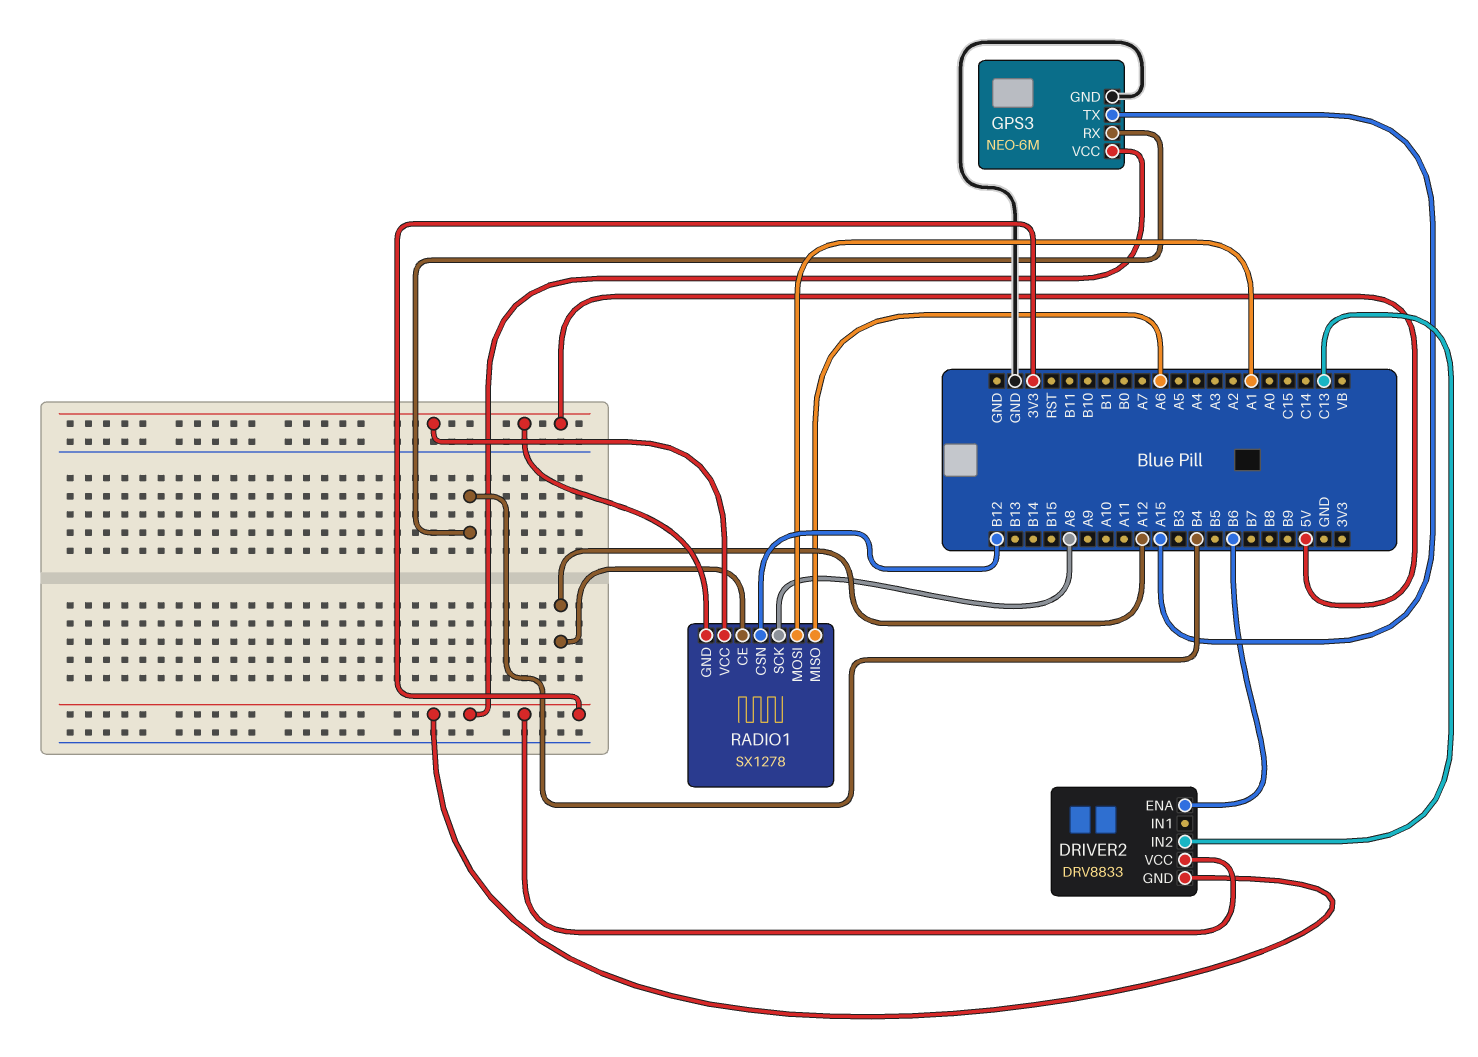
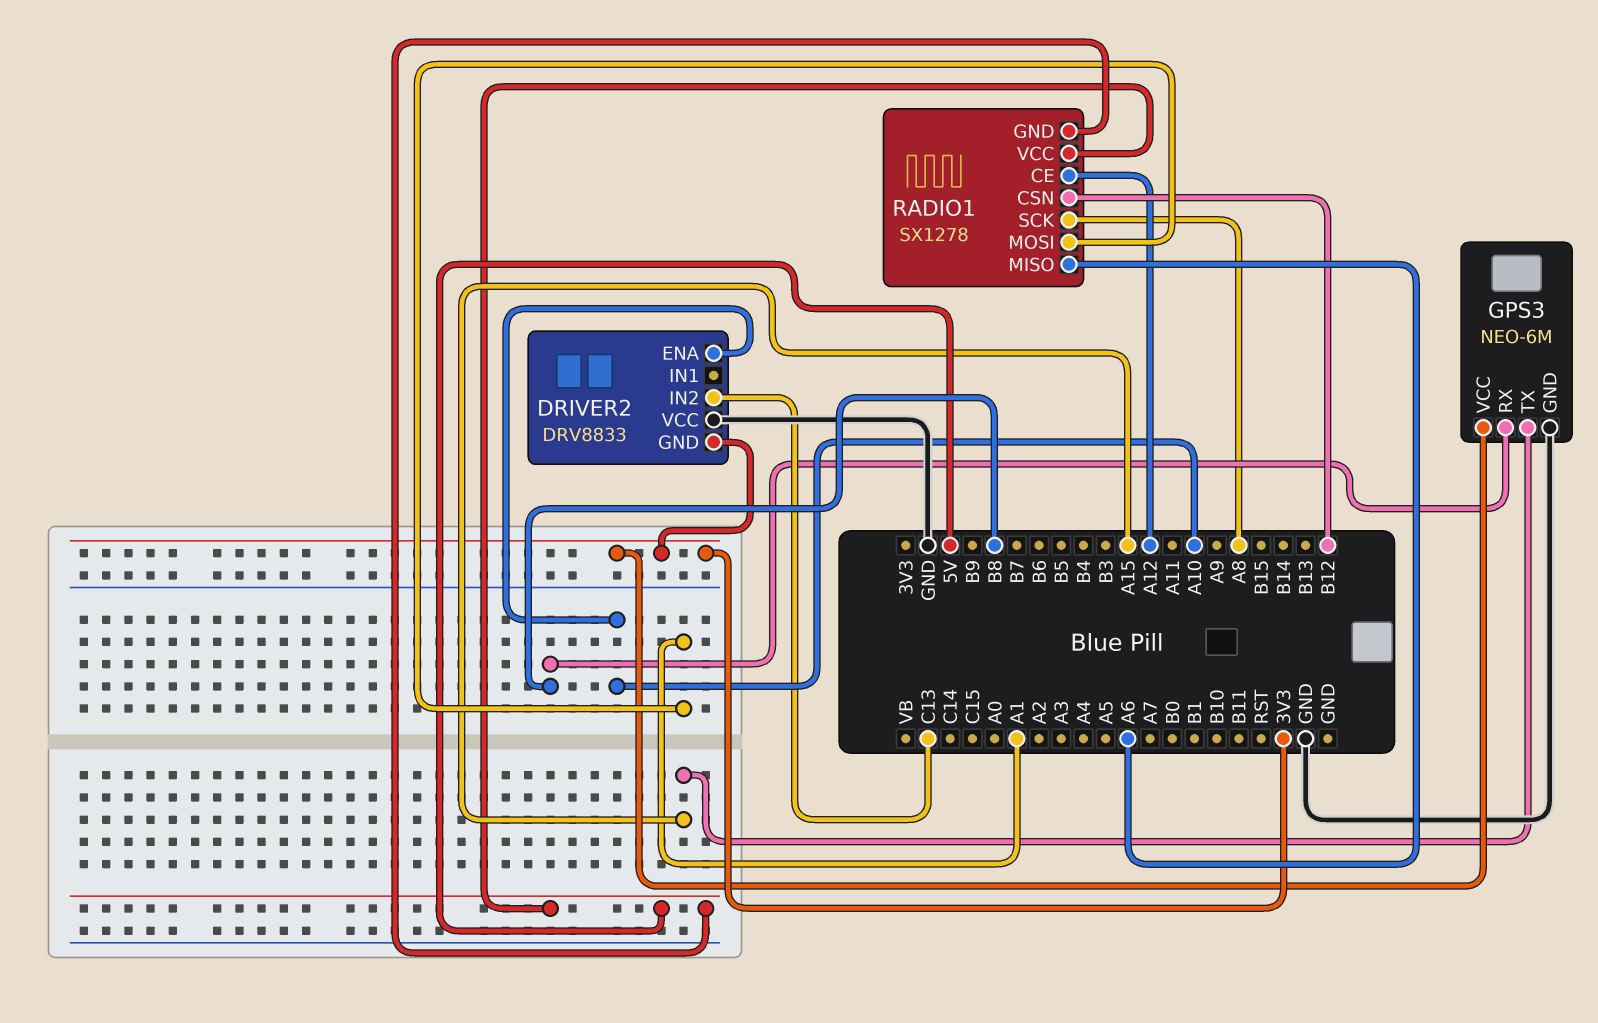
DRIVER2 pin ENA: B6 -> A10
DRIVER2 pin VCC: 3V3 -> GND
GPS3 pin RX: B4 -> B8

